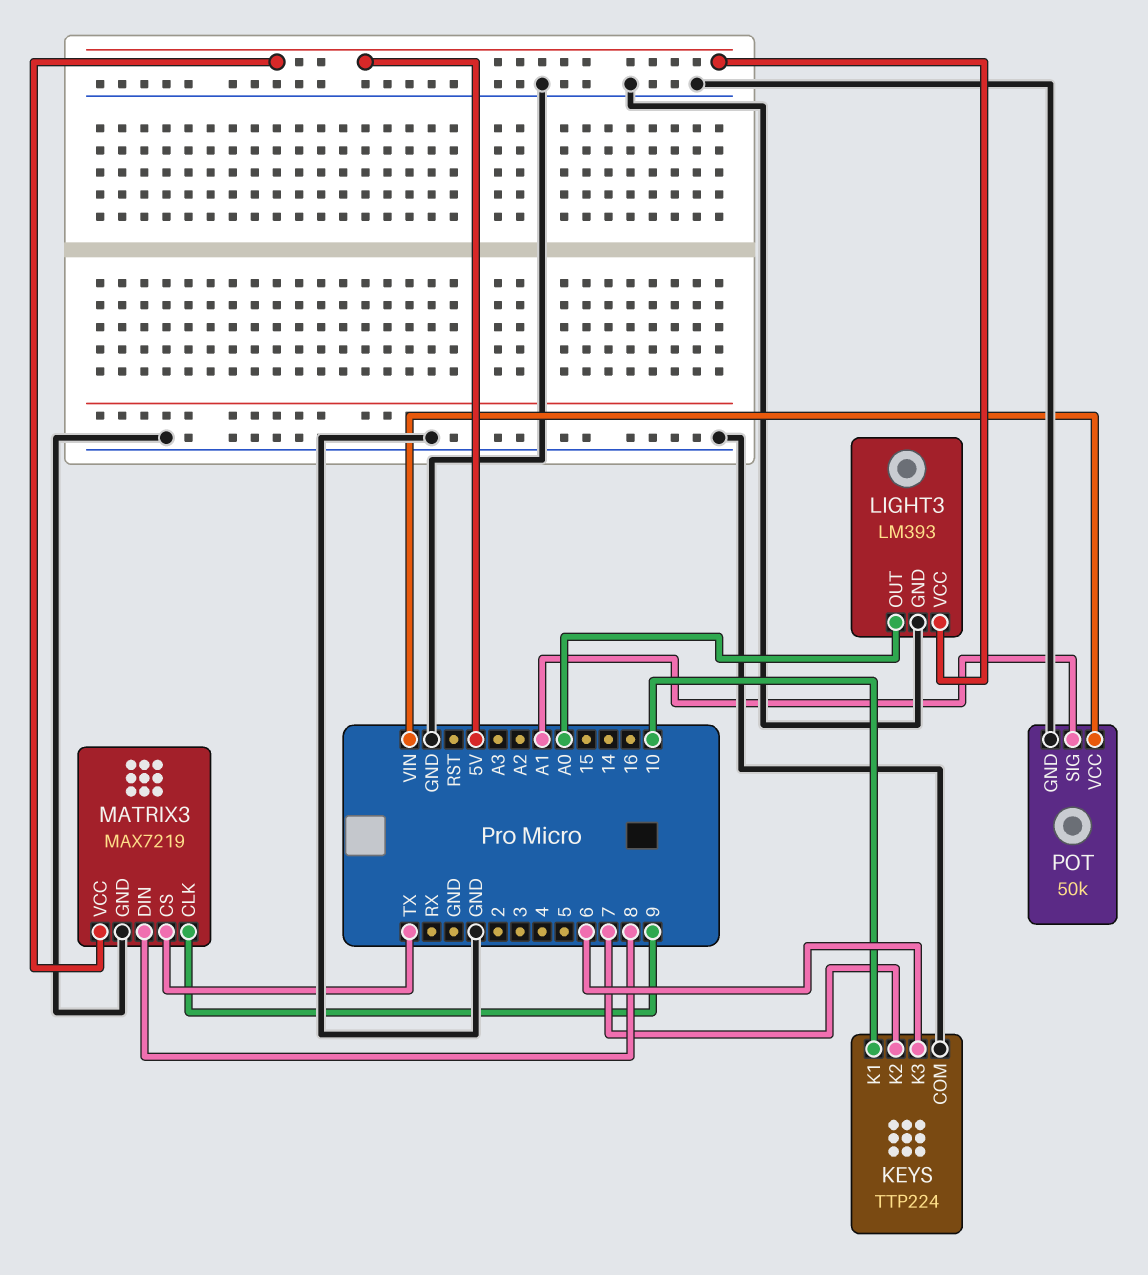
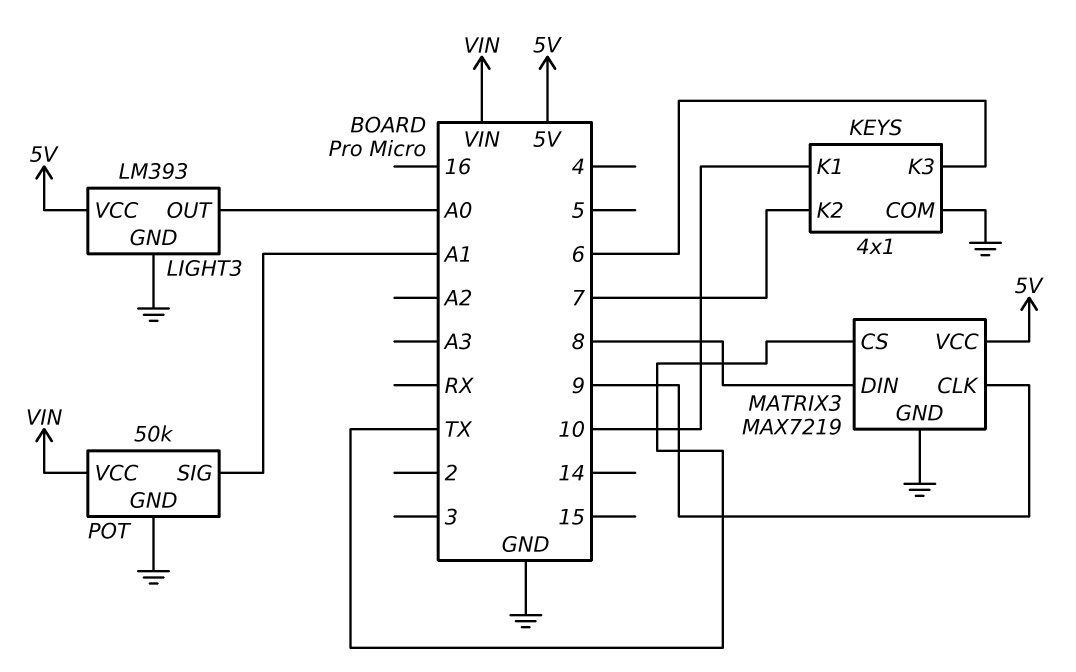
KEYS: TTP224 -> 4x1

